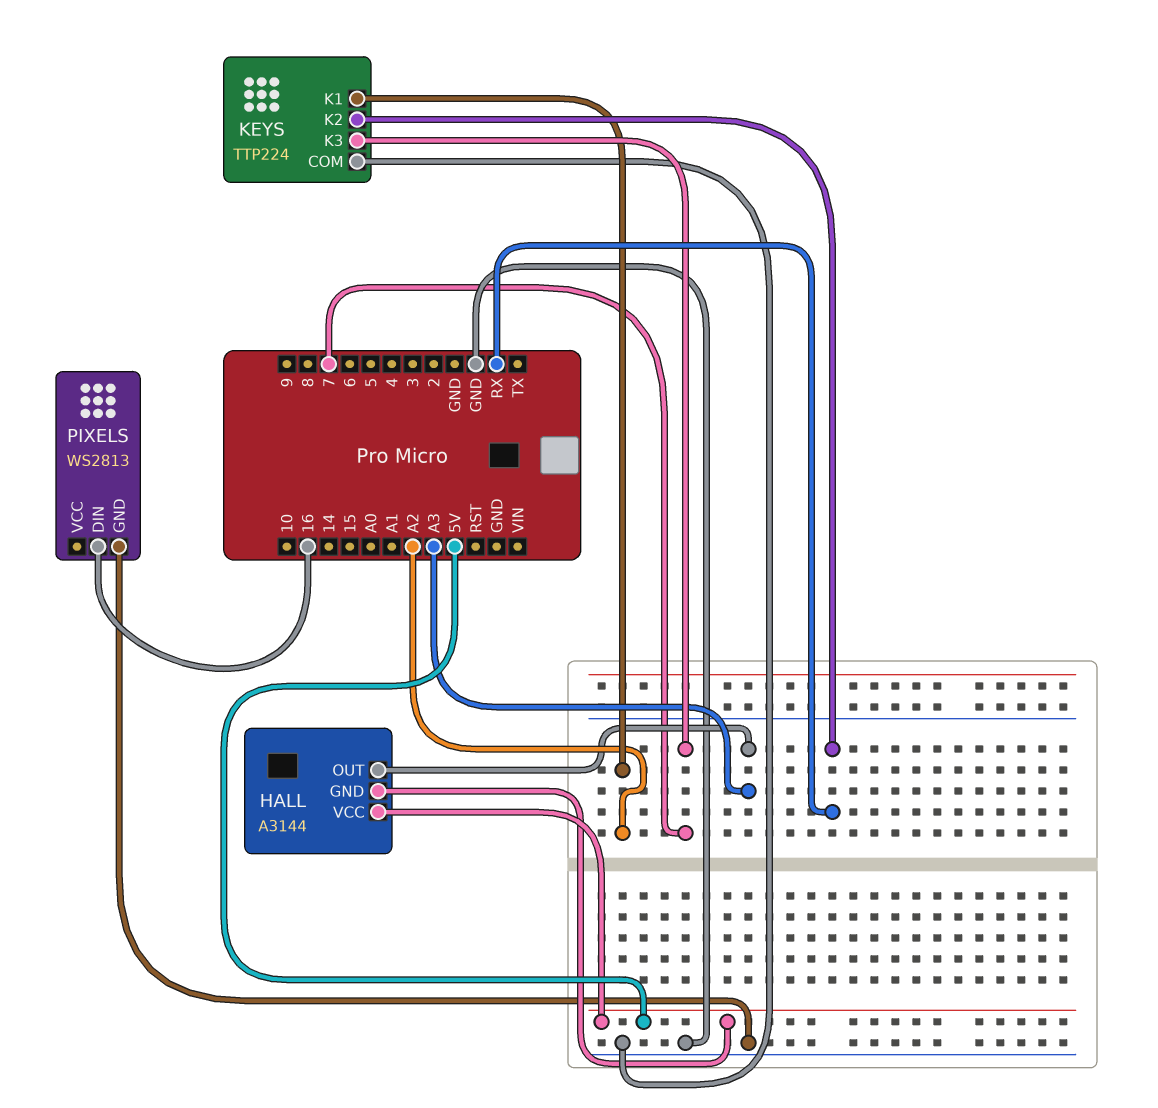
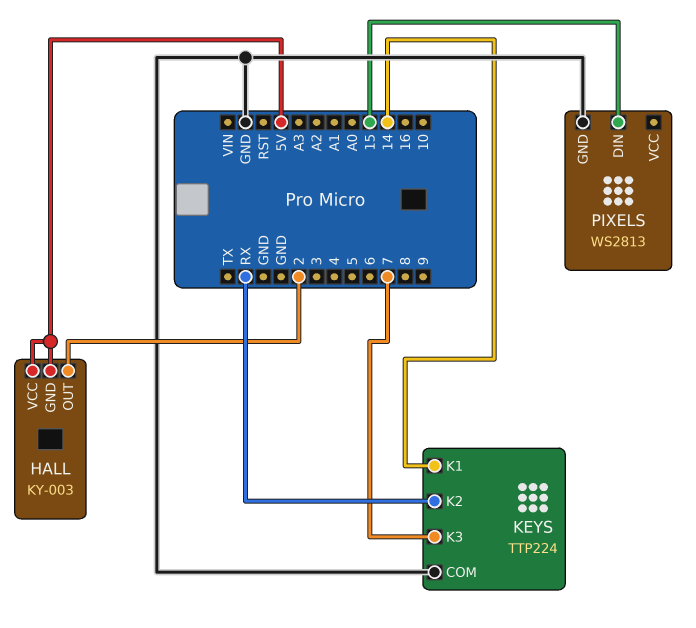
HALL: A3144 -> KY-003
HALL pin OUT: A3 -> 2
KEYS pin K1: A2 -> 14
PIXELS pin DIN: 16 -> 15

